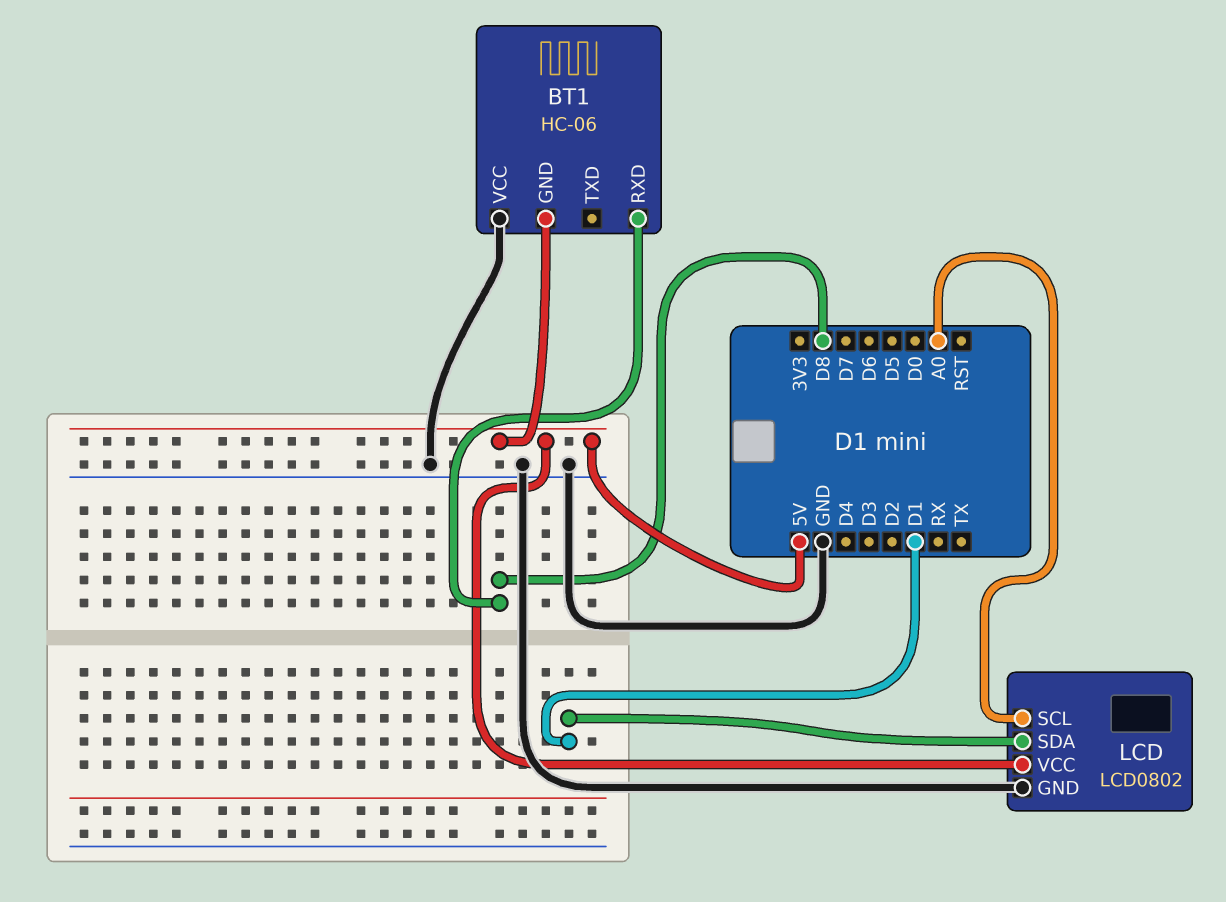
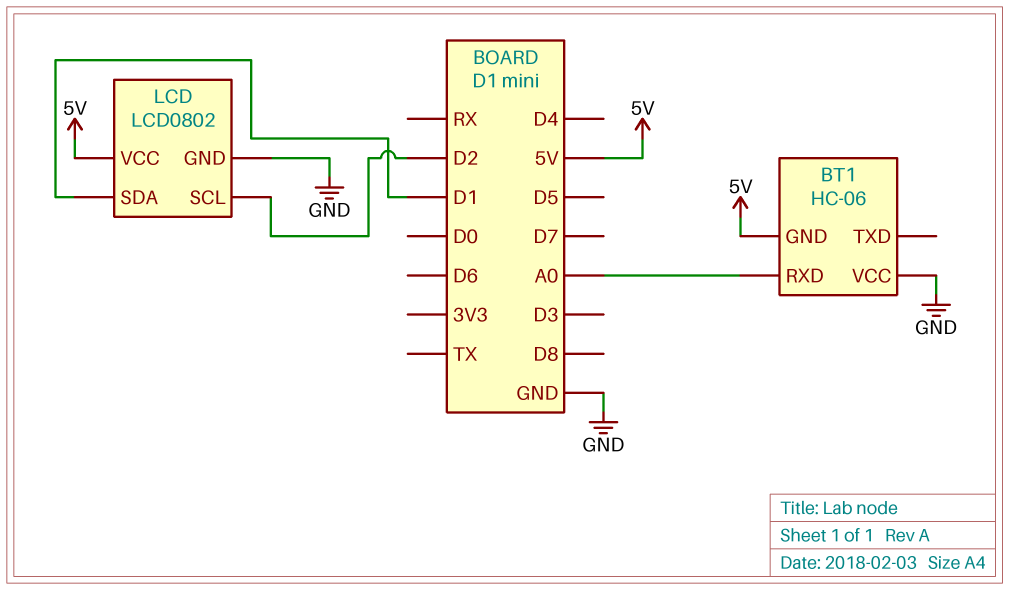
BT1 pin RXD: D8 -> A0
LCD pin SCL: A0 -> D2

